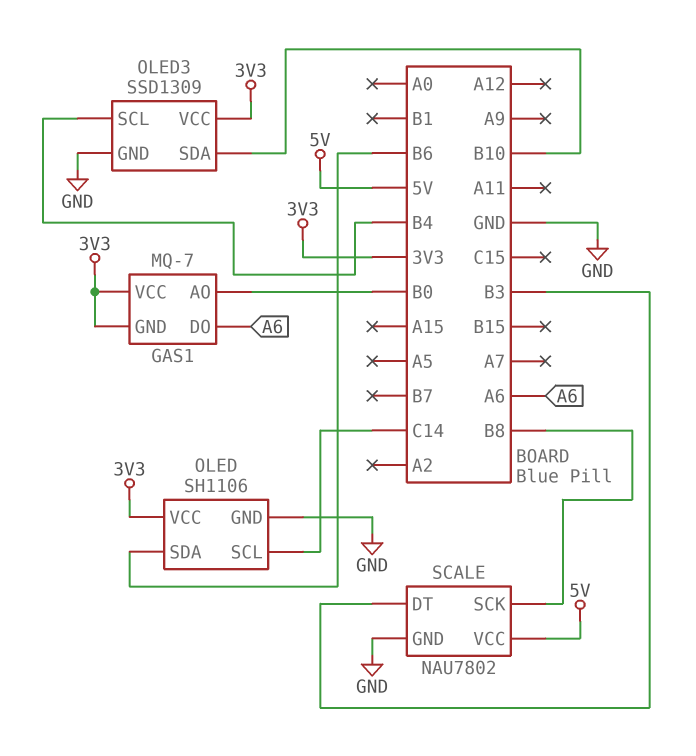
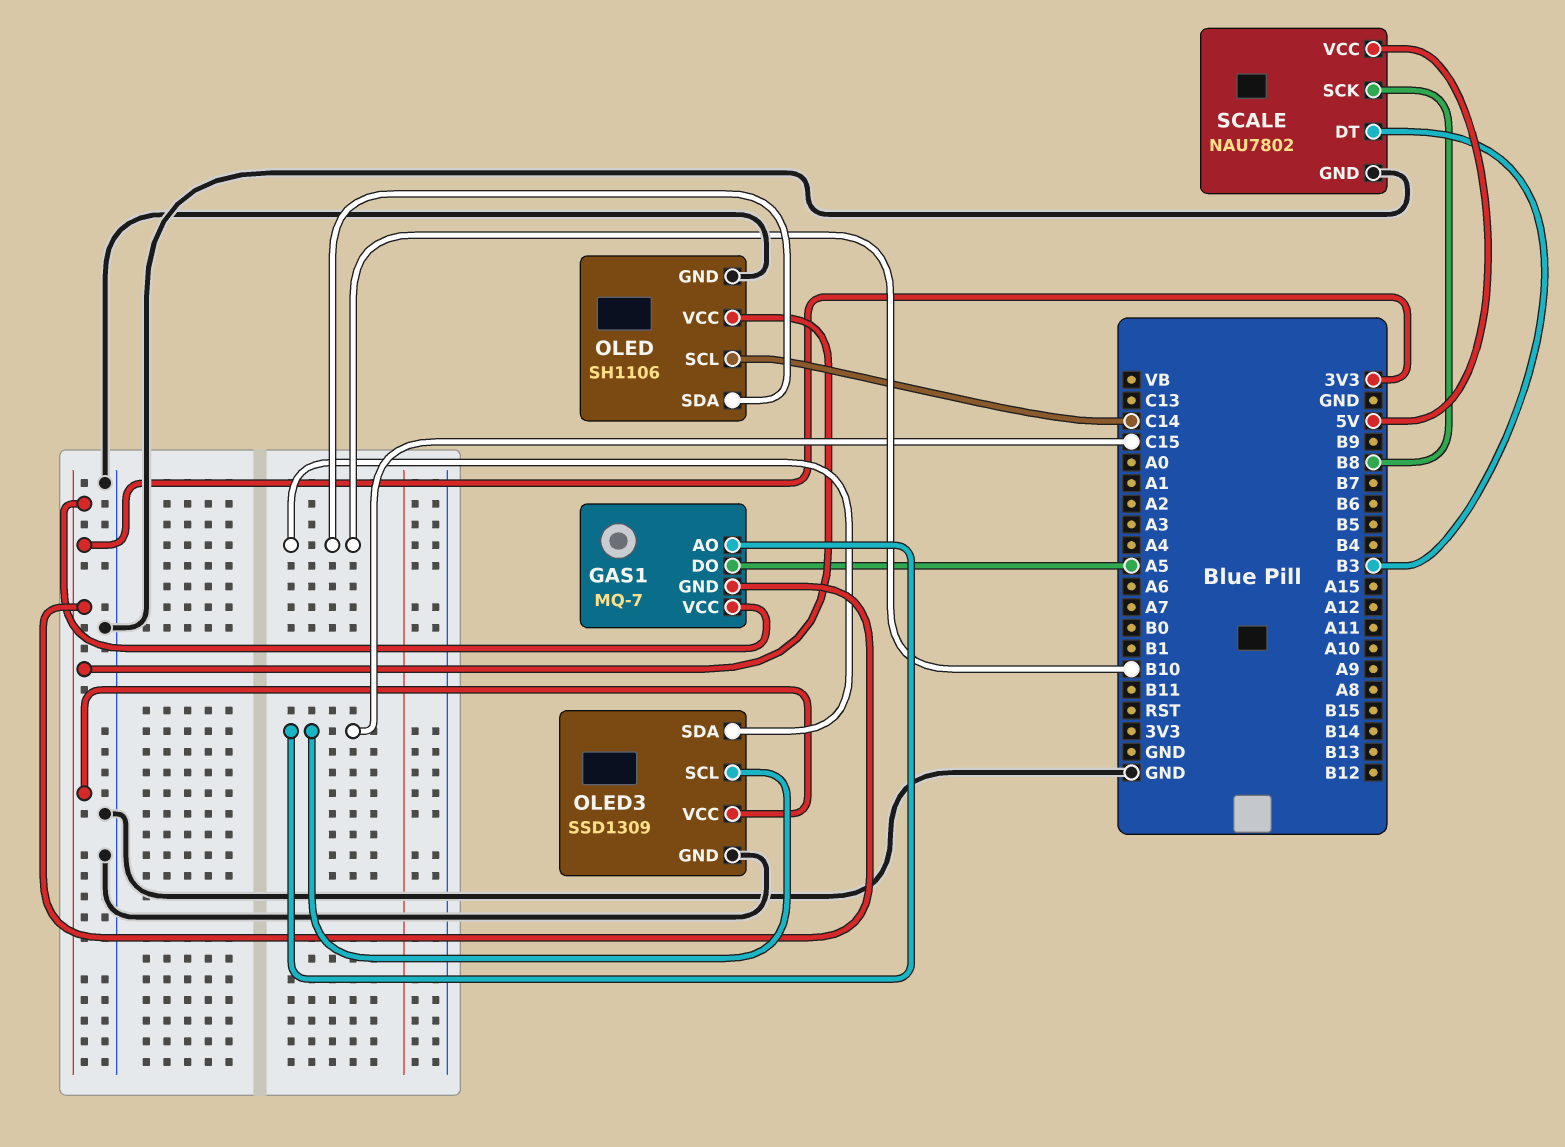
GAS1 pin AO: B0 -> C15
GAS1 pin DO: A6 -> A5
OLED pin SDA: B6 -> B10
OLED3 pin SCL: B4 -> C15

